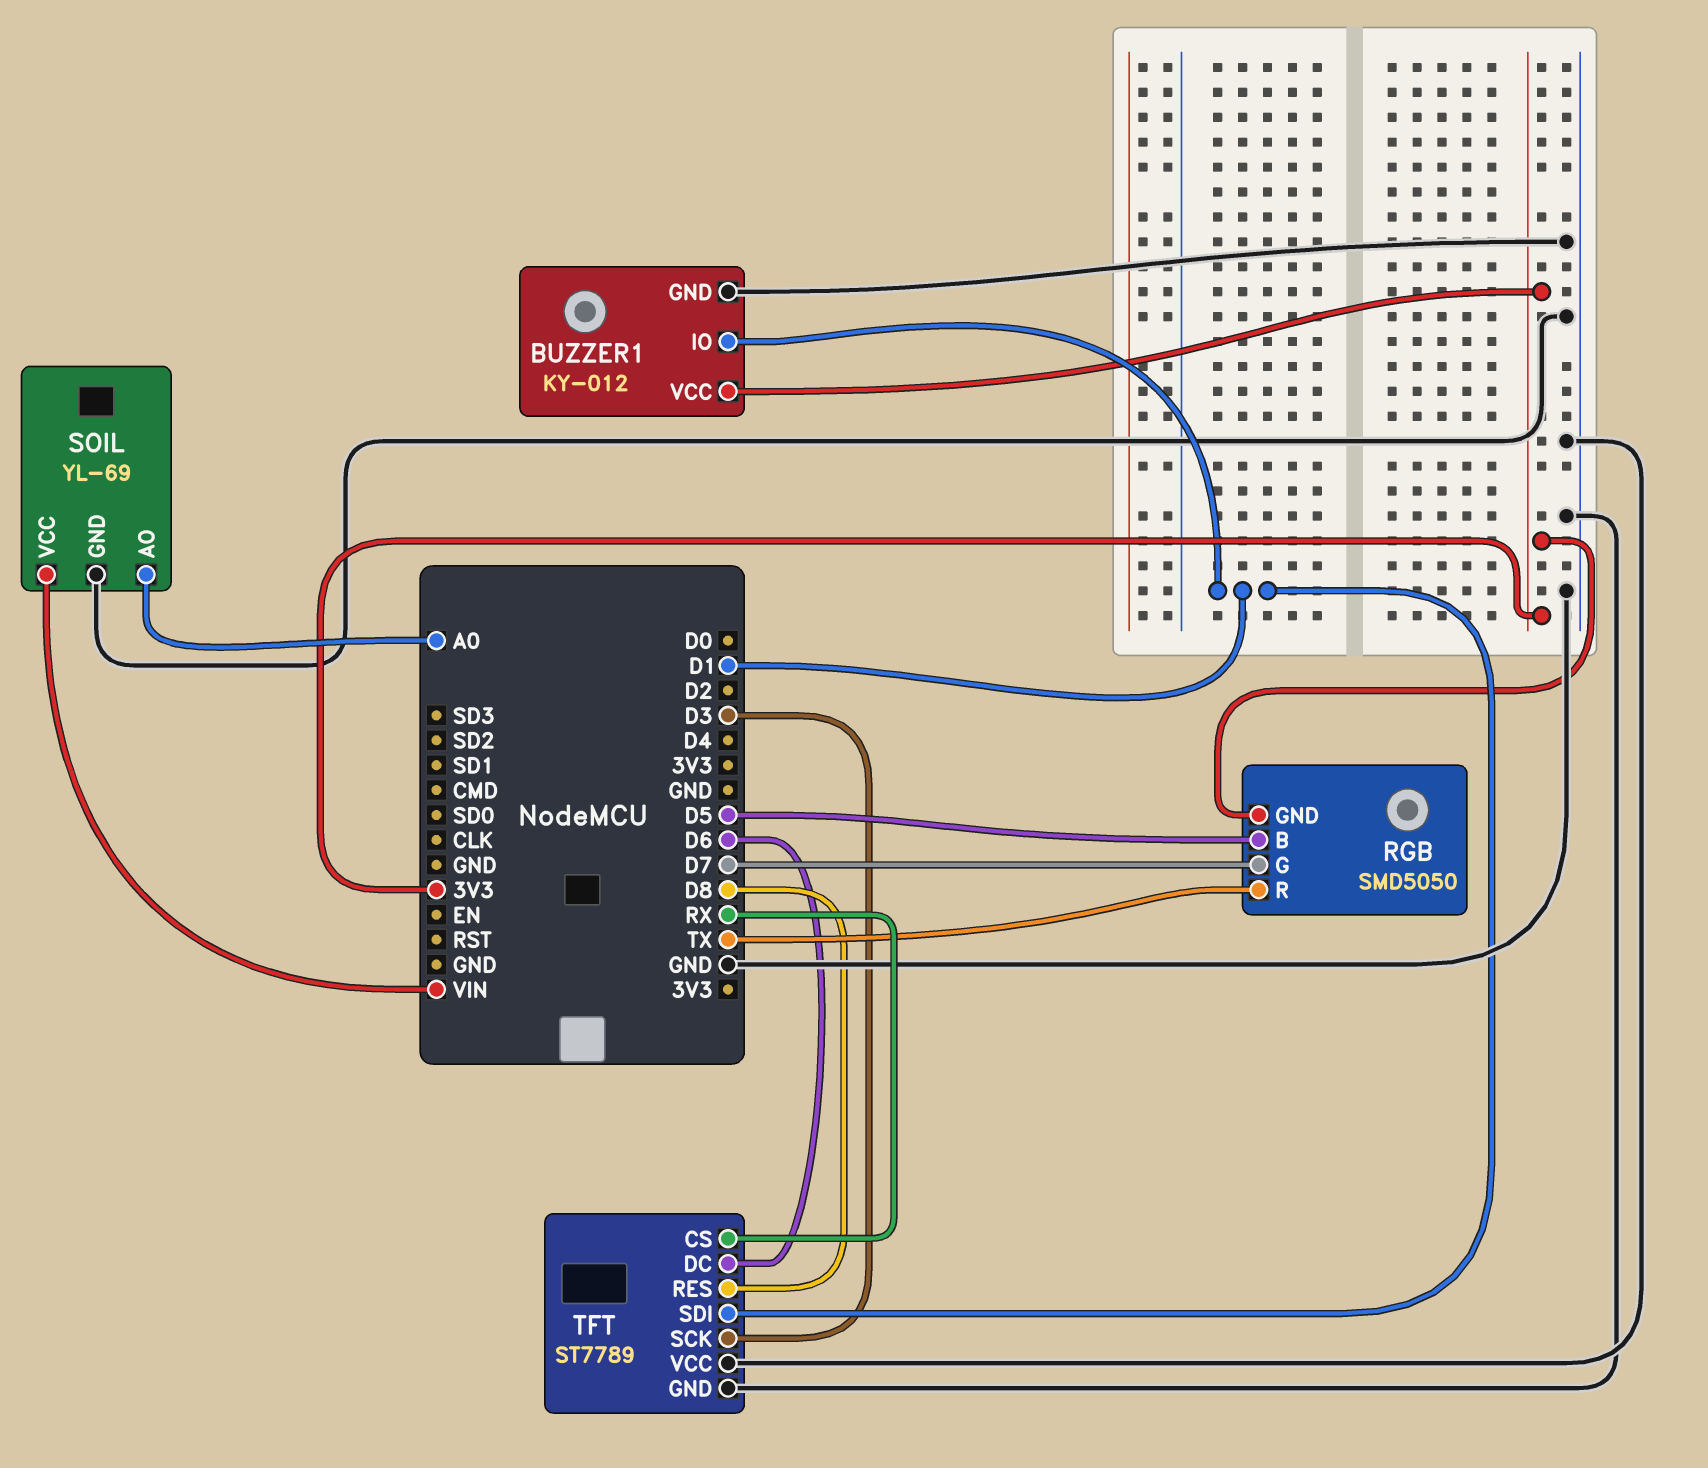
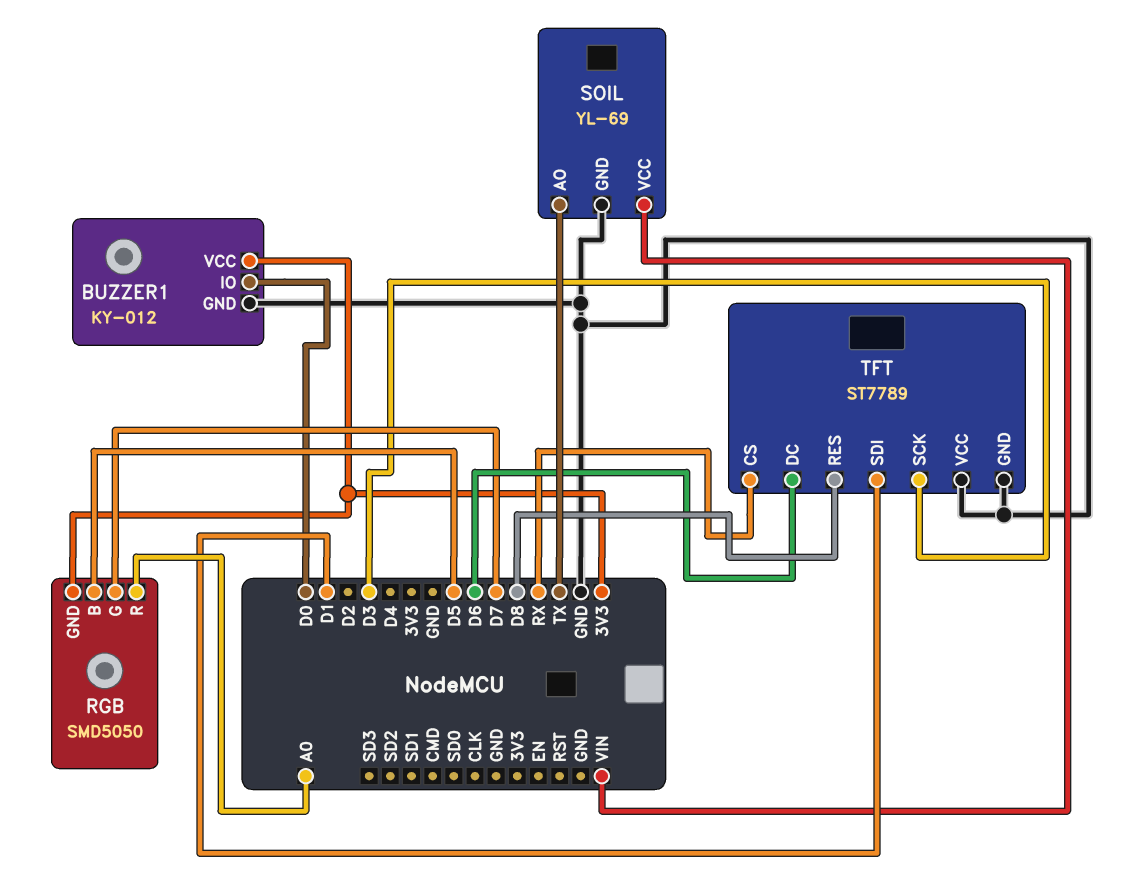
BUZZER1 pin IO: D1 -> D0
RGB pin R: TX -> A0
SOIL pin AO: A0 -> TX

